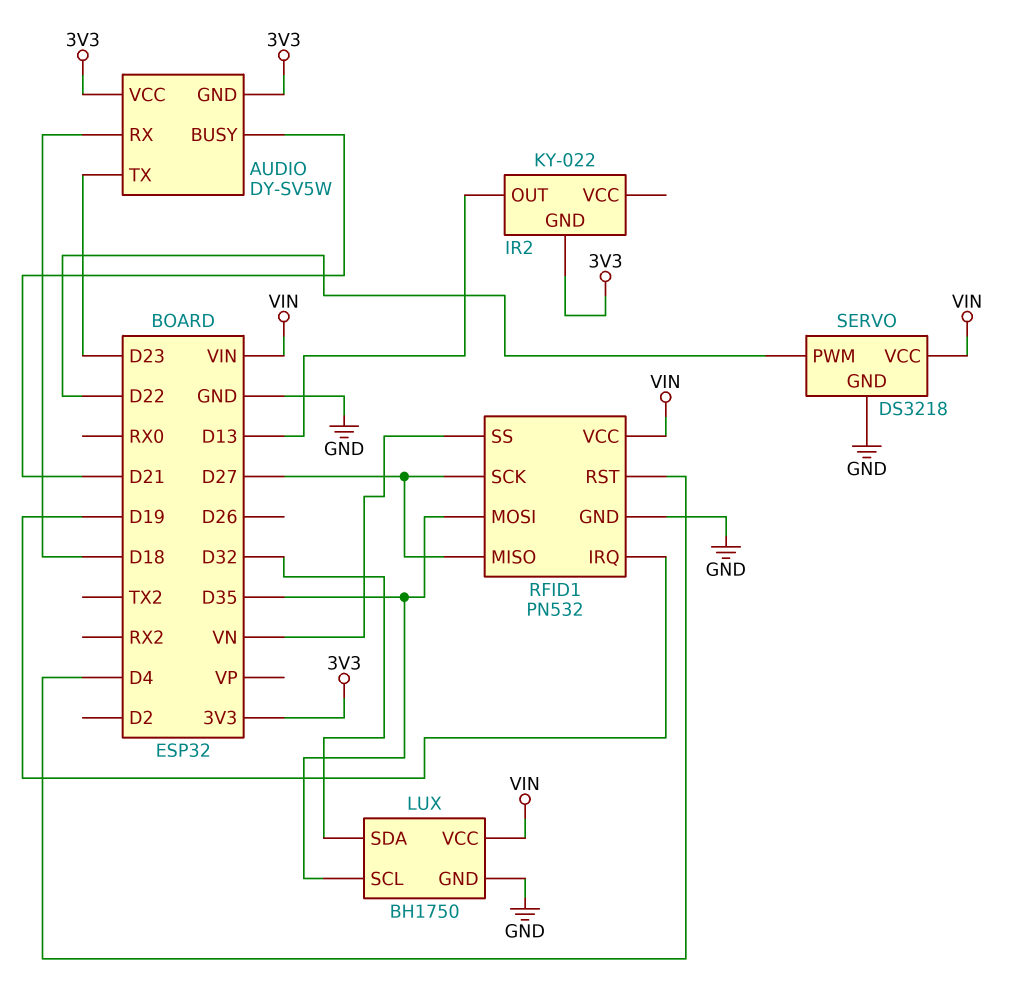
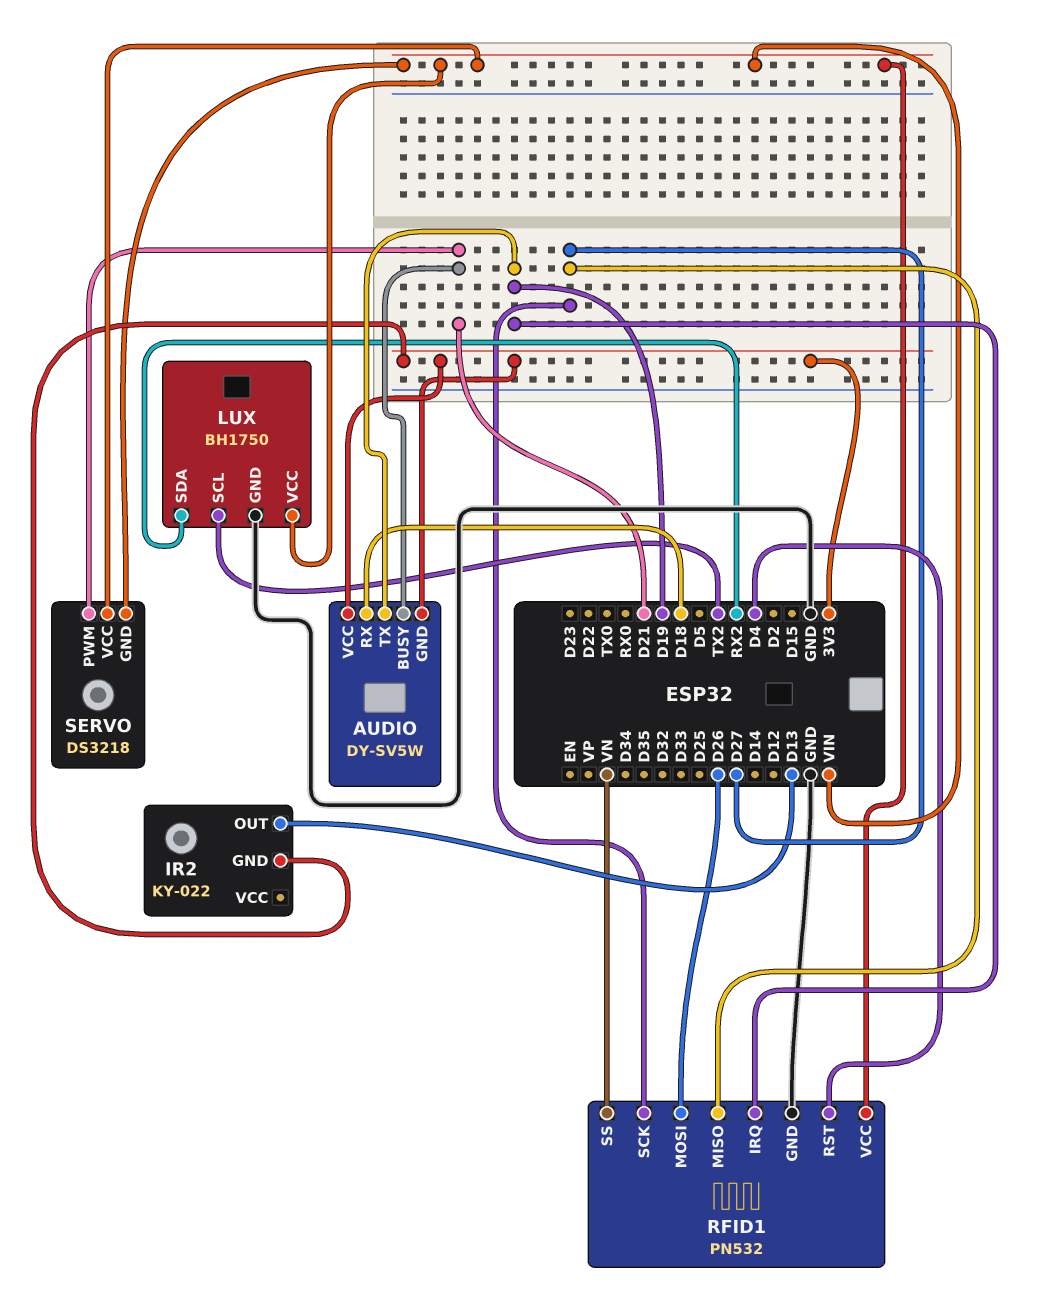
AUDIO pin TX: D23 -> D19
LUX pin SCL: D35 -> TX2
LUX pin SDA: D32 -> RX2
RFID1 pin MOSI: D35 -> D26
SERVO pin GND: GND -> VIN
SERVO pin PWM: D22 -> D21

